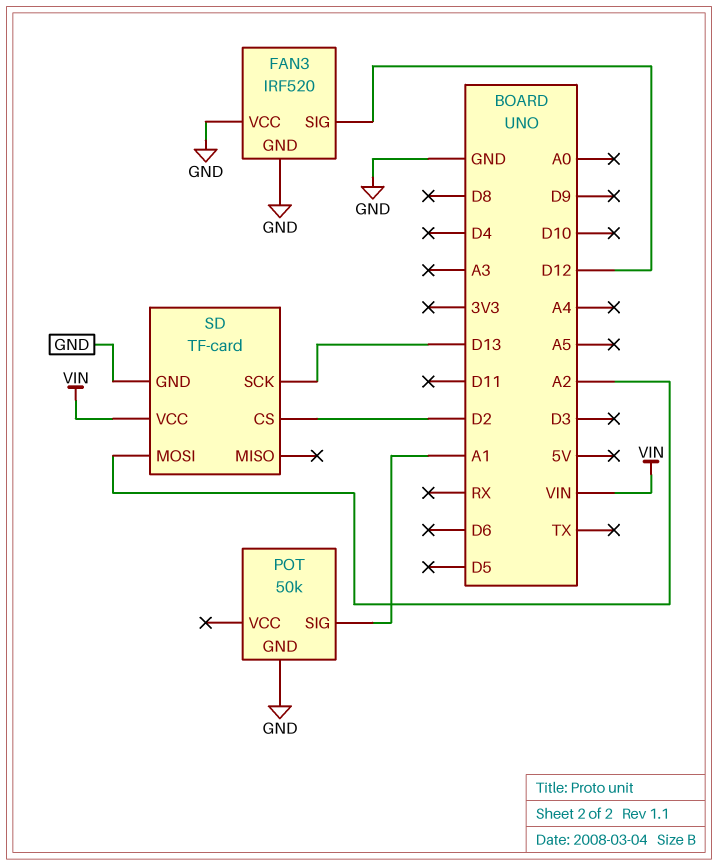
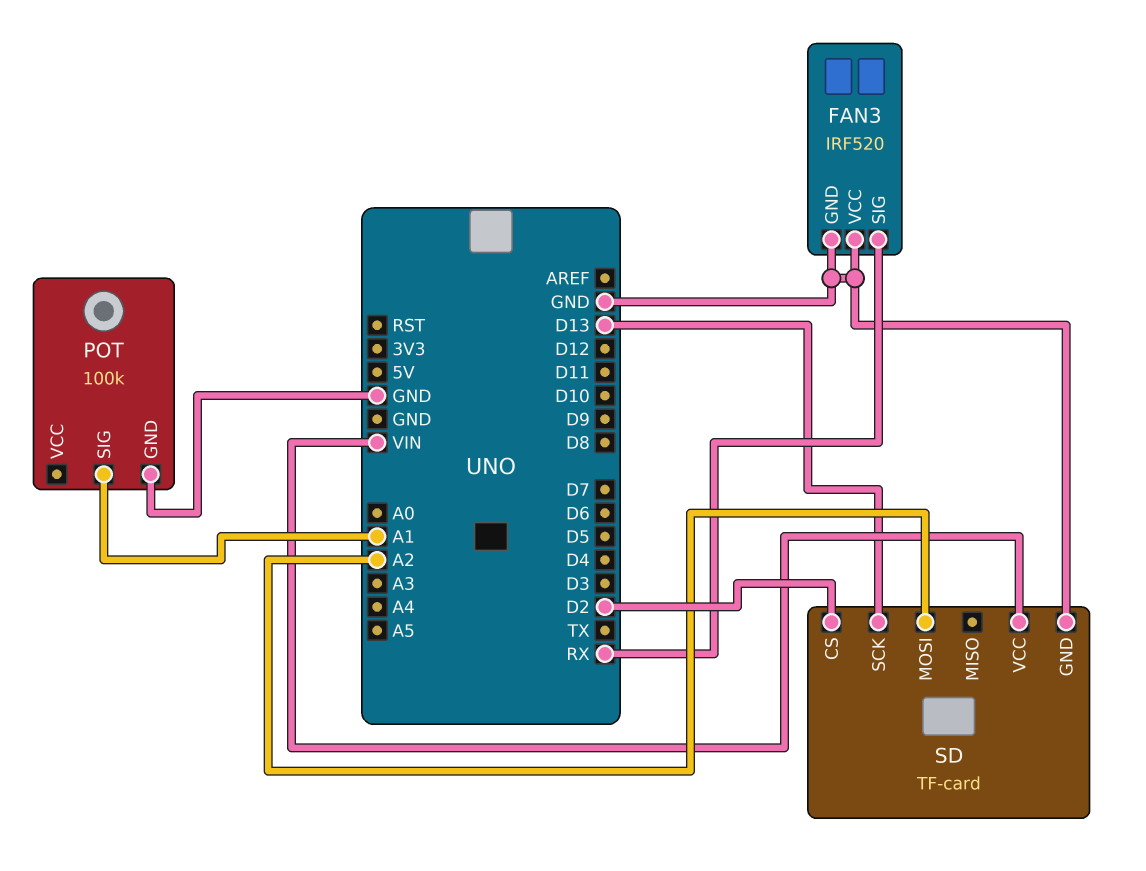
FAN3 pin SIG: D12 -> RX
POT: 50k -> 100k

